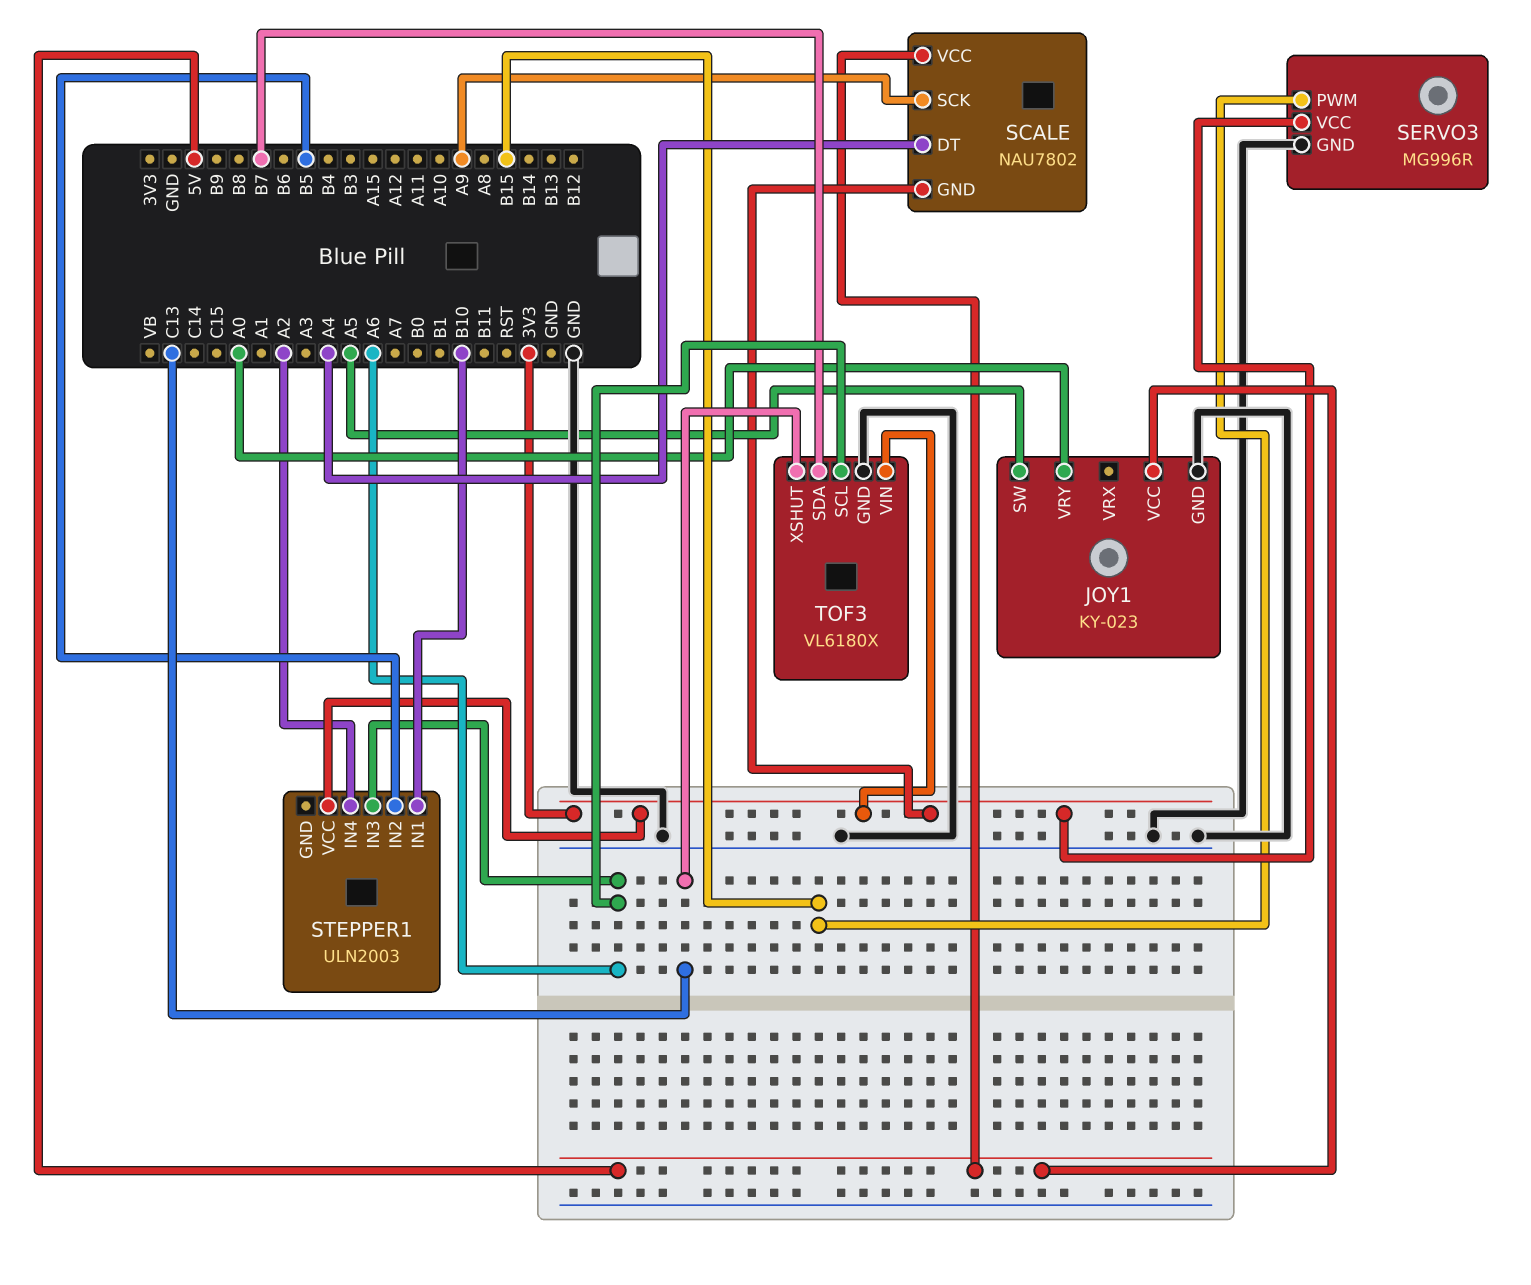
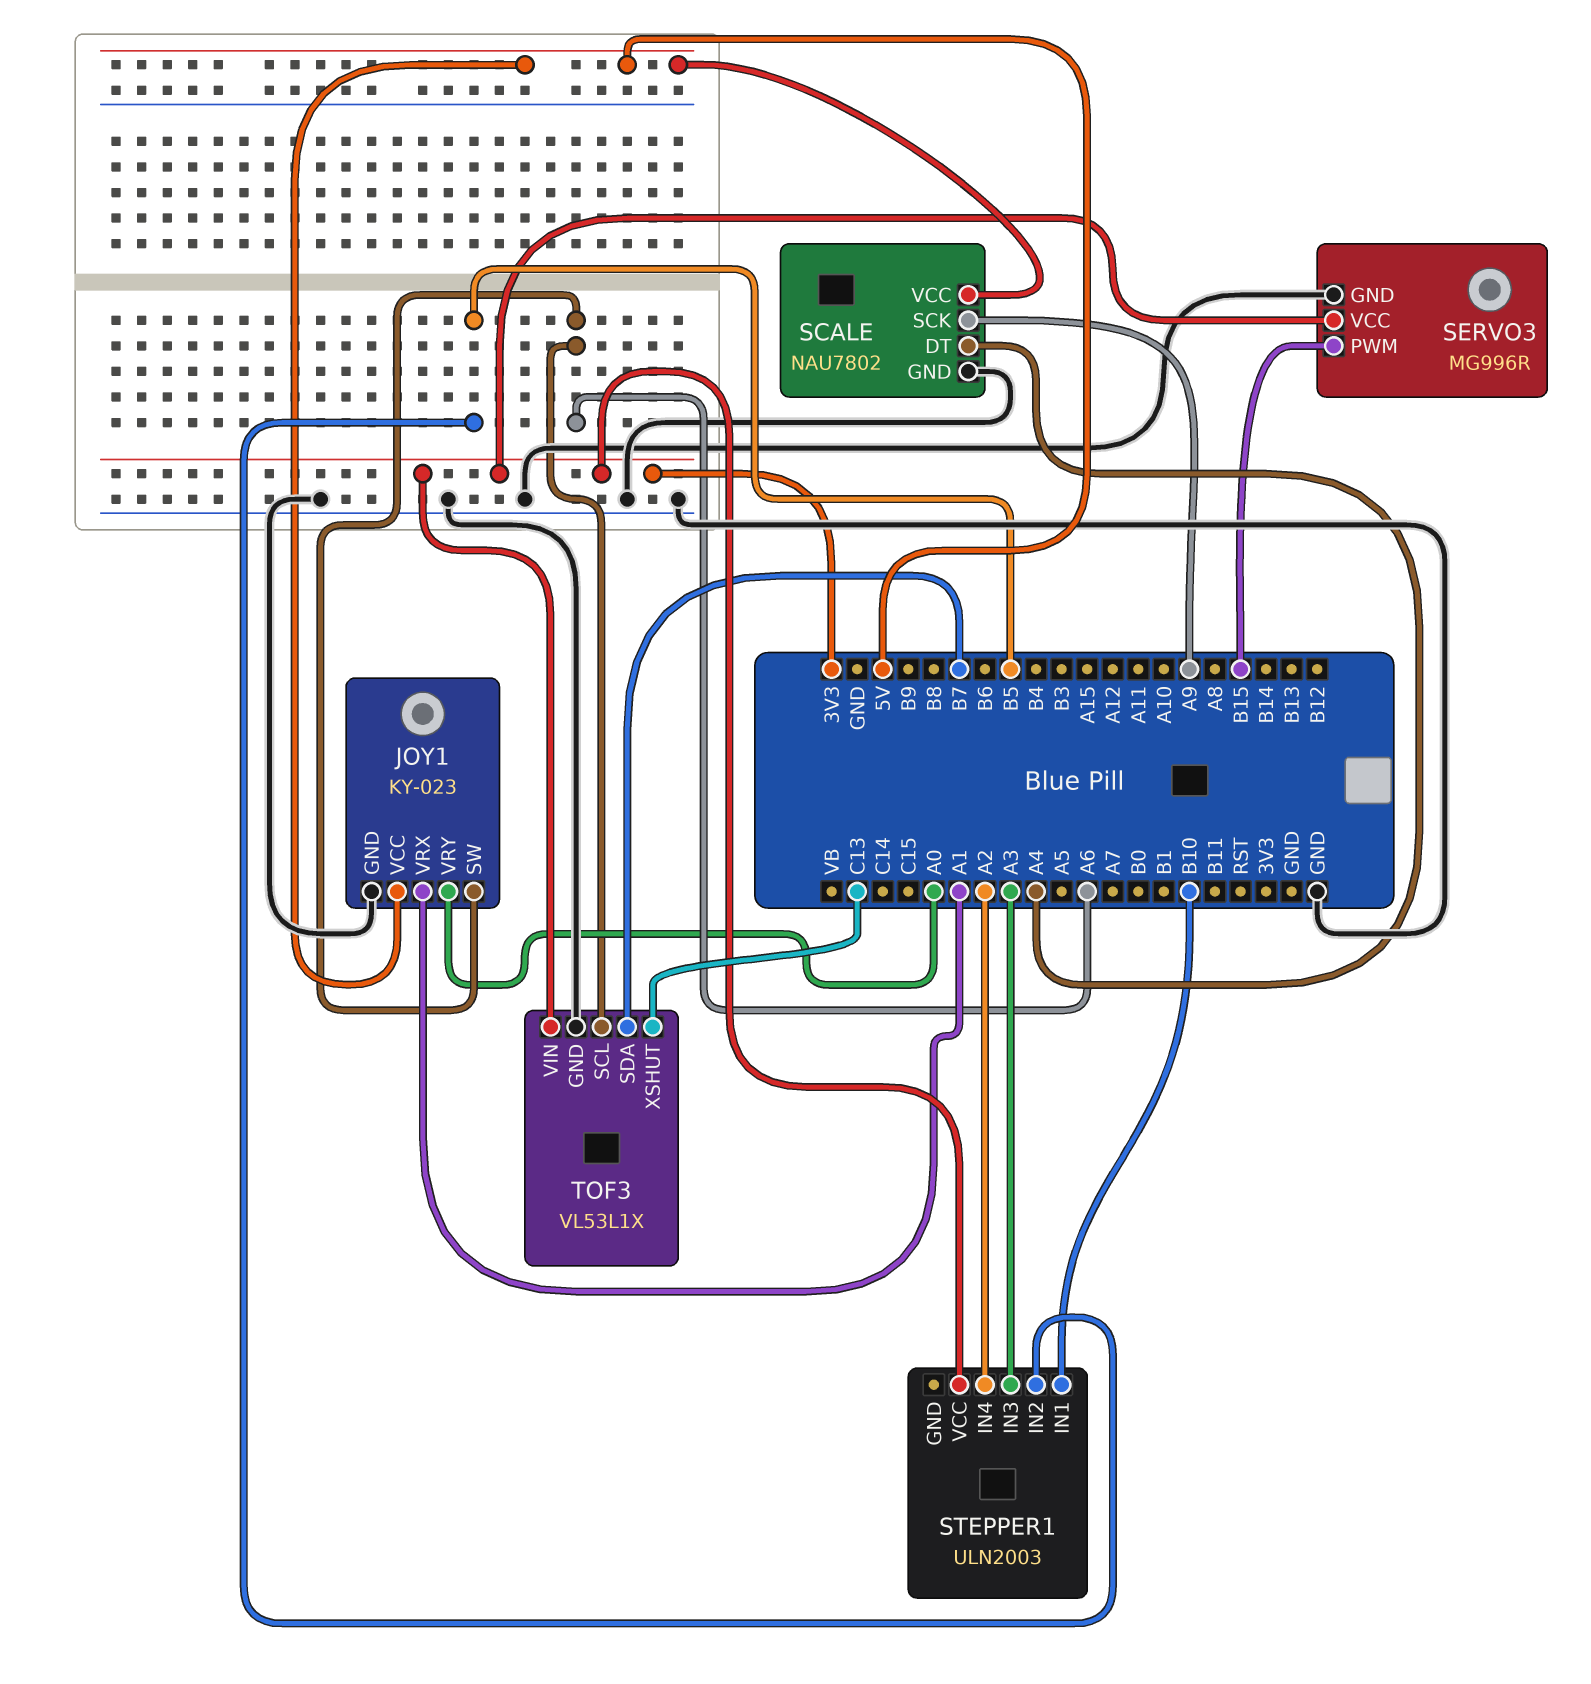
JOY1 pin SW: A5 -> A6
JOY1 pin VRX: none -> A1
SCALE pin GND: 3V3 -> GND
STEPPER1 pin IN3: A6 -> A3
TOF3: VL6180X -> VL53L1X

